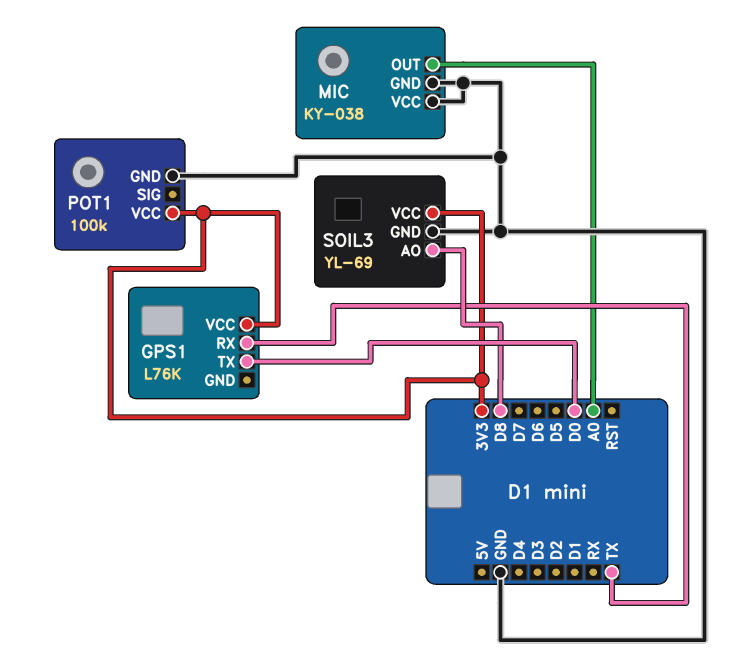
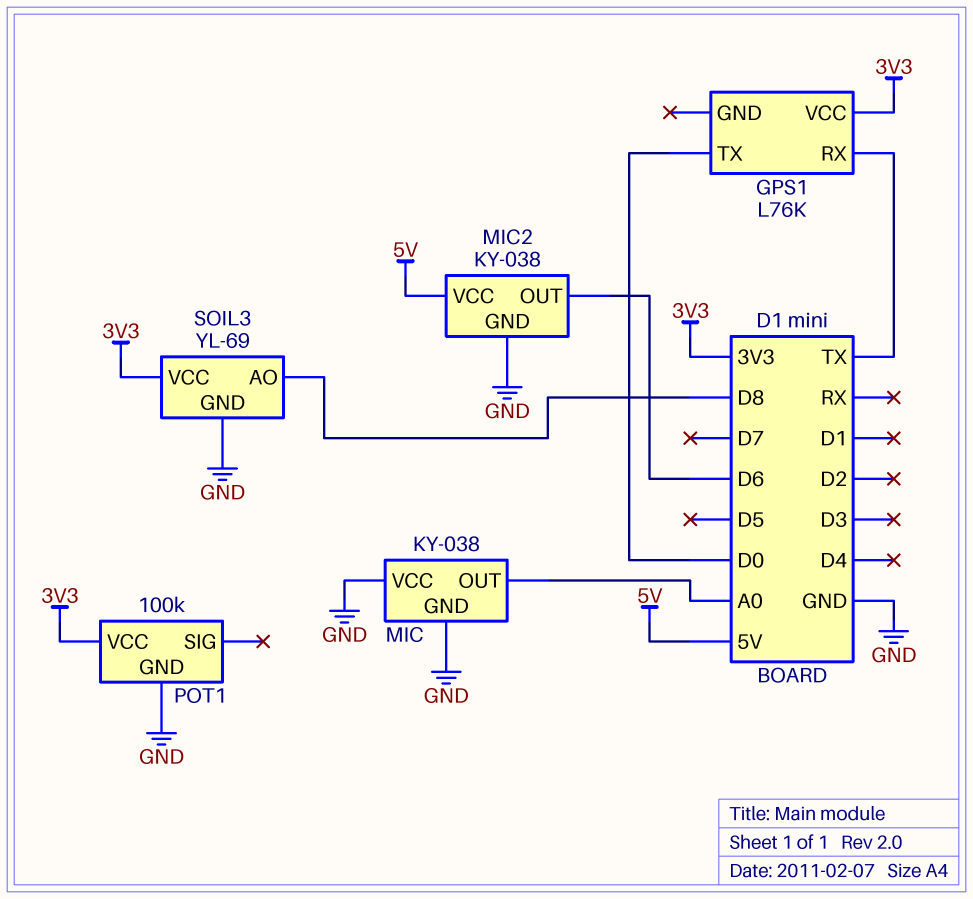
MIC2: none -> KY-038
MIC2 pin GND: none -> GND
MIC2 pin OUT: none -> D6
MIC2 pin VCC: none -> 5V

